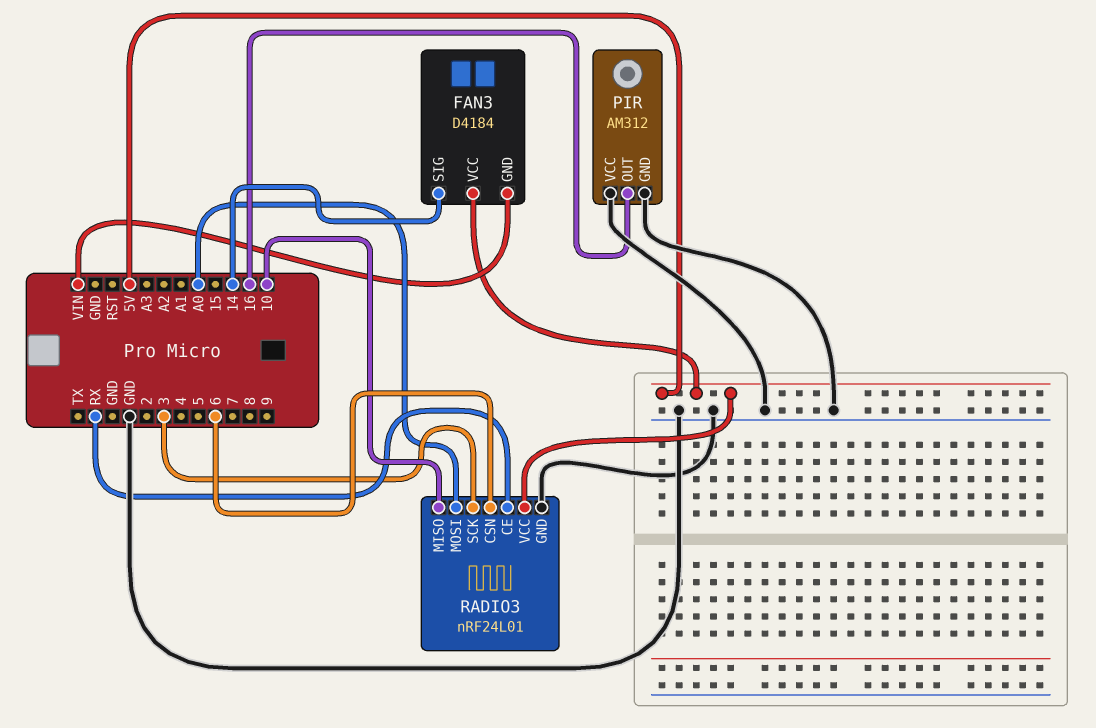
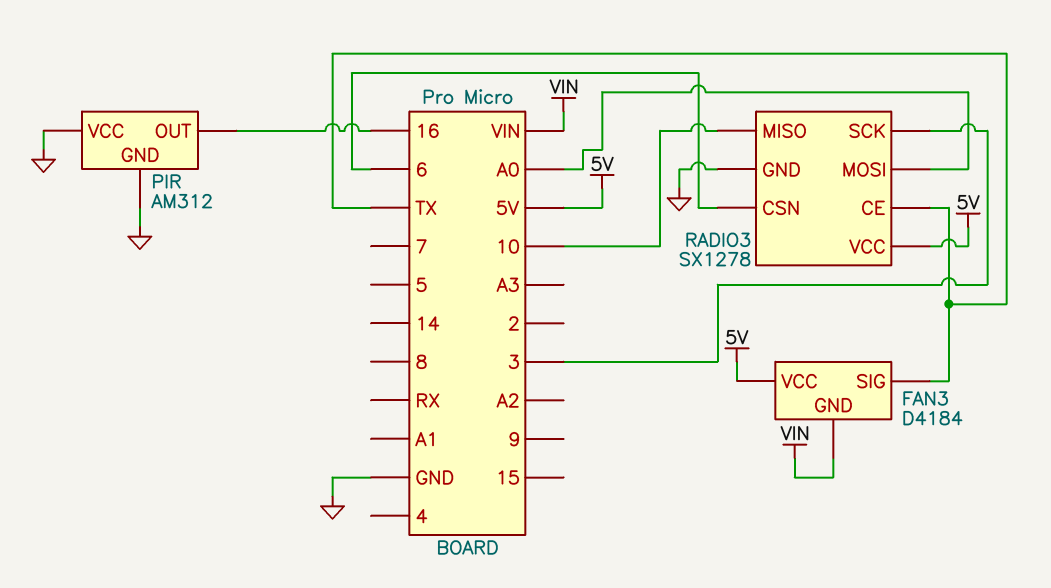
FAN3 pin SIG: 14 -> TX
RADIO3: nRF24L01 -> SX1278
RADIO3 pin CE: RX -> TX

